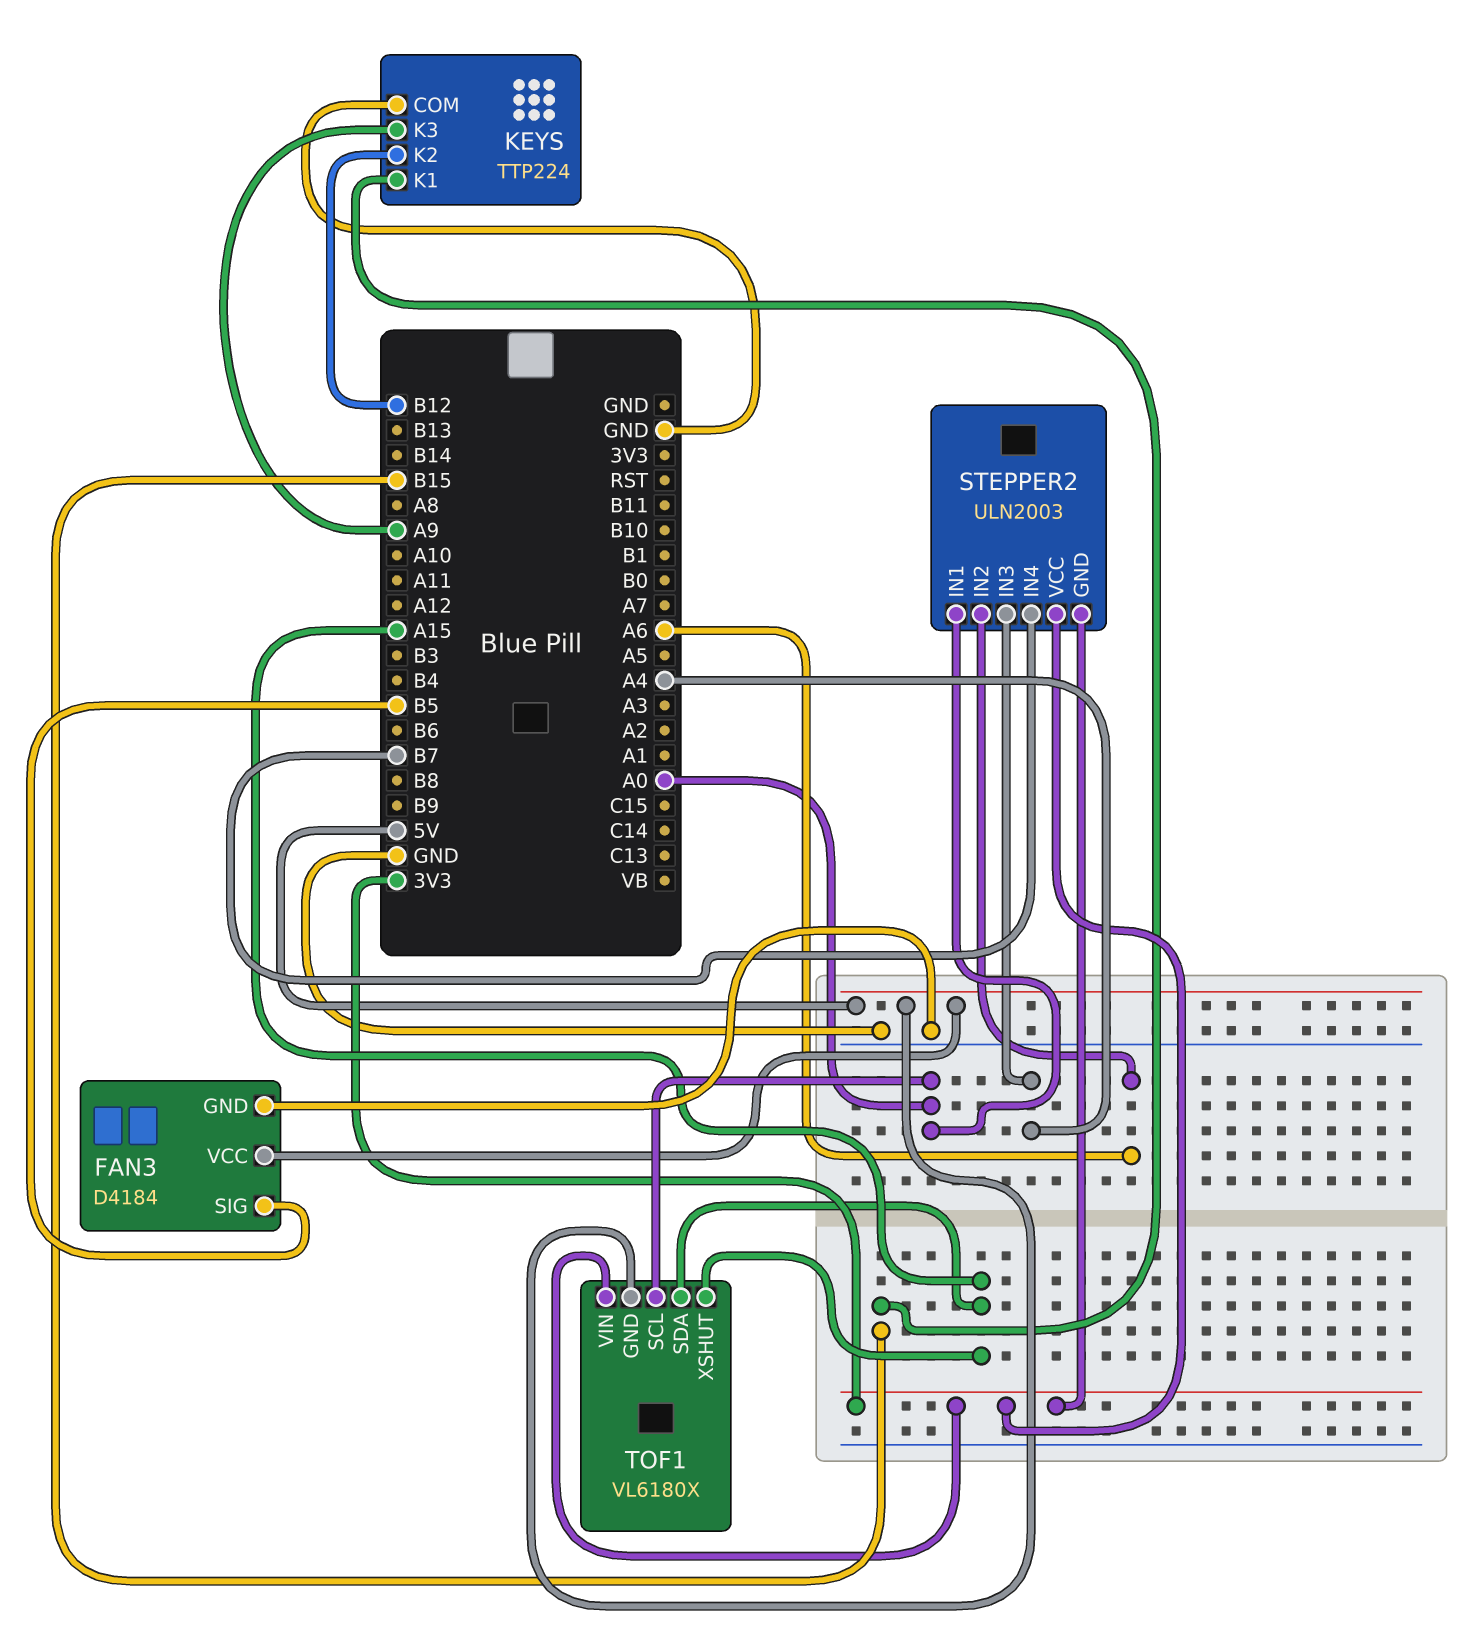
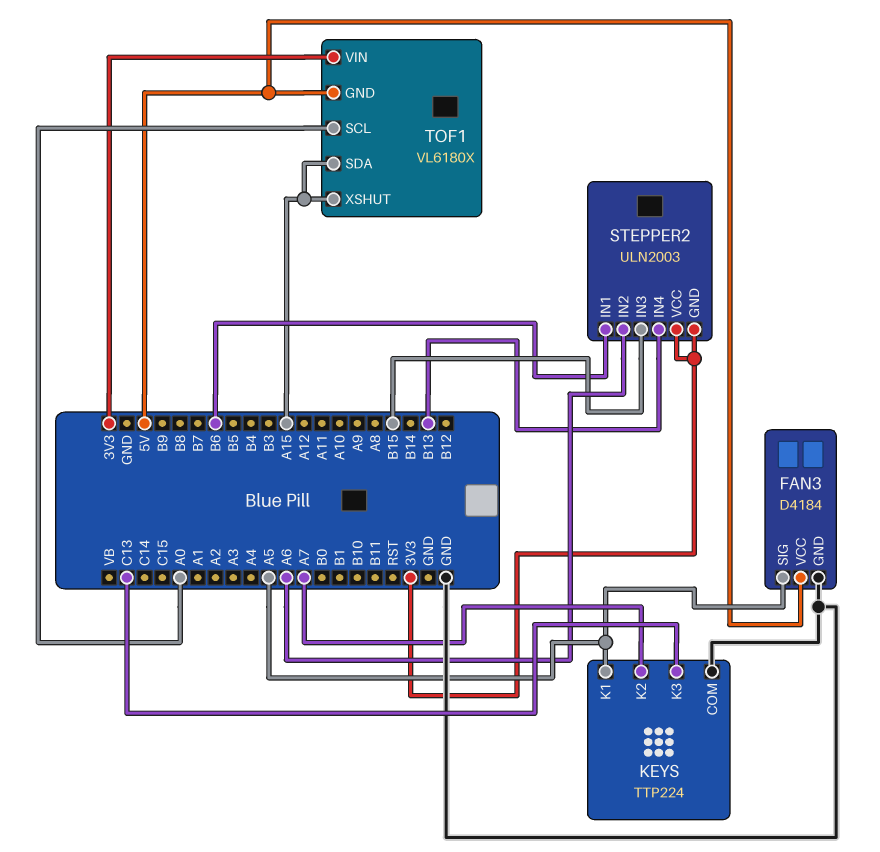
FAN3 pin SIG: B5 -> A5
KEYS pin K1: B15 -> A5
KEYS pin K2: B12 -> A7
KEYS pin K3: A9 -> C13
STEPPER2 pin IN1: A0 -> B6
STEPPER2 pin IN3: A4 -> B15
STEPPER2 pin IN4: B7 -> B13

